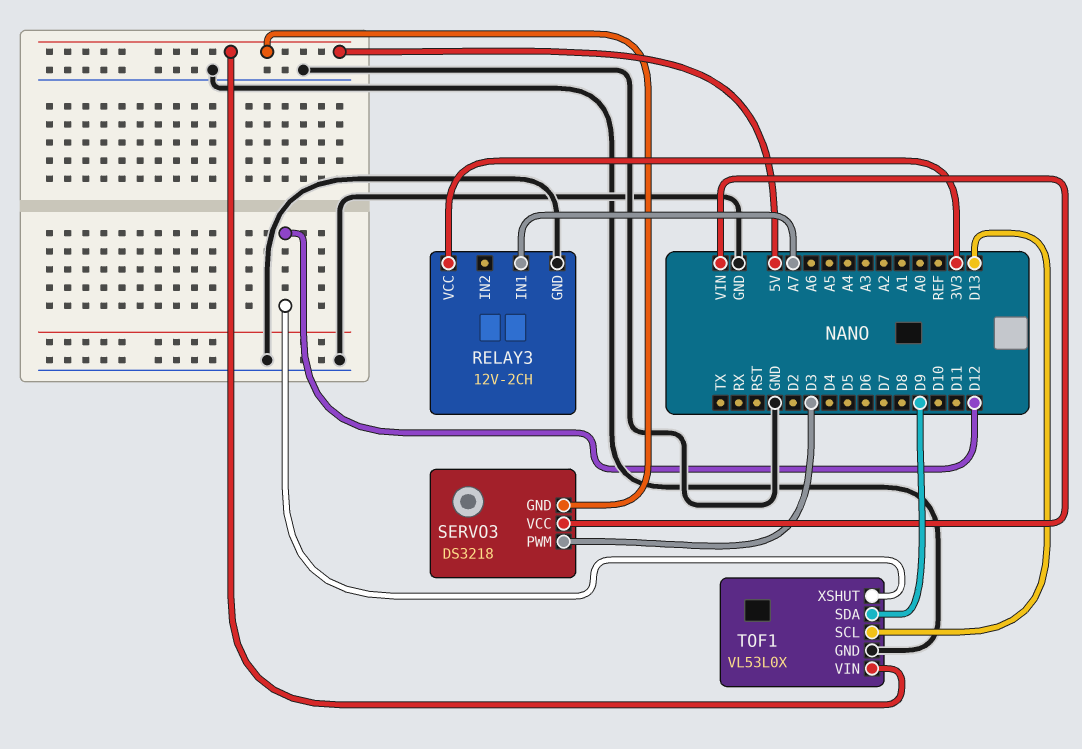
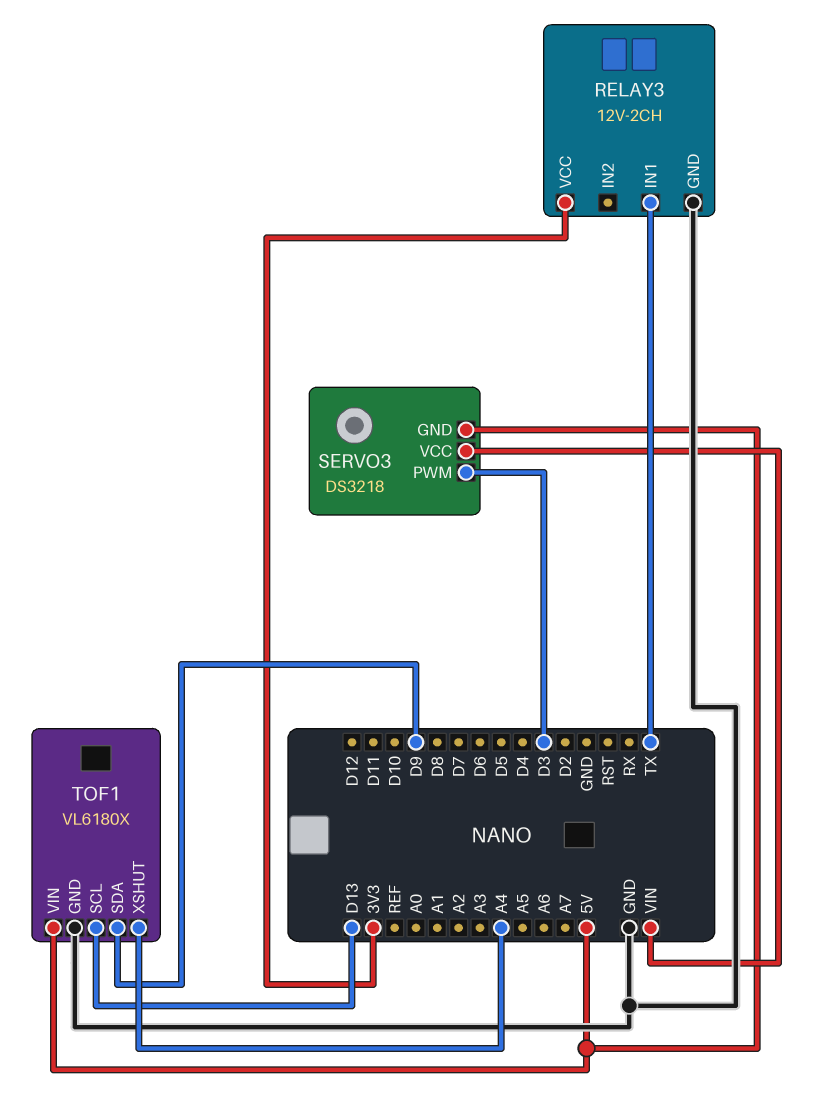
RELAY3 pin IN1: A7 -> TX
TOF1: VL53L0X -> VL6180X
TOF1 pin XSHUT: D12 -> A4

